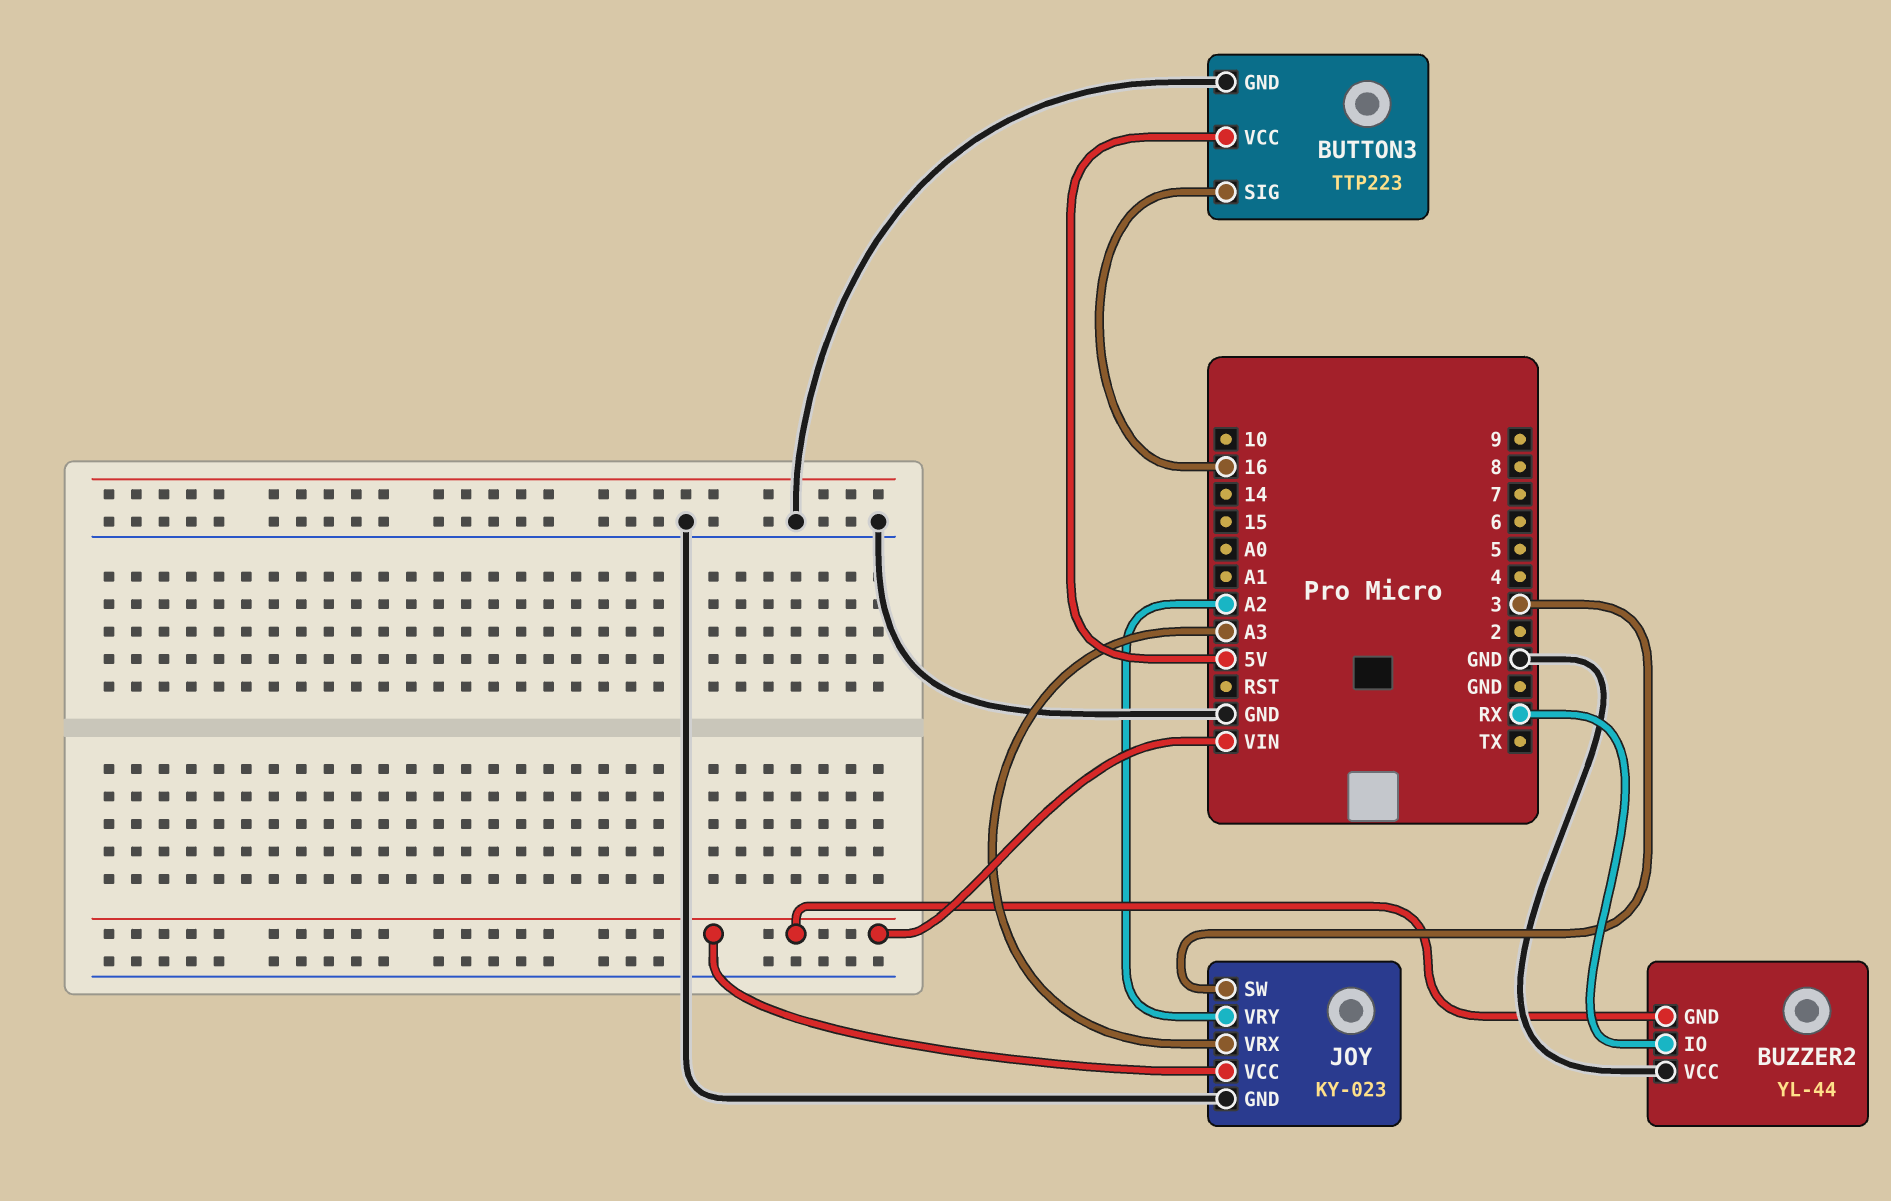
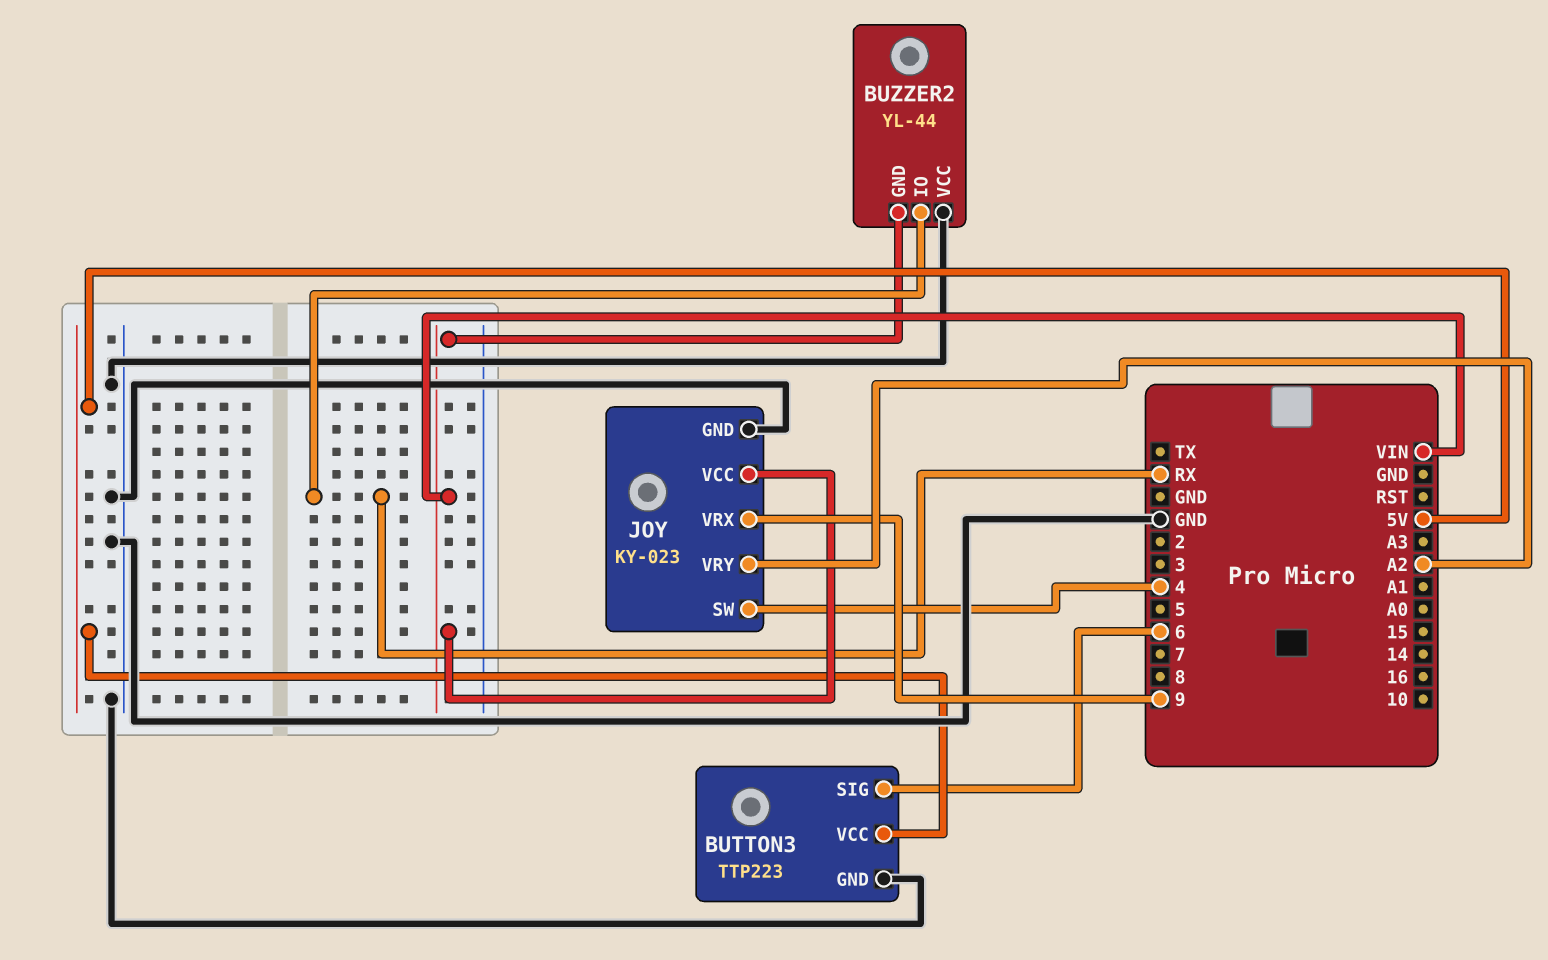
BUTTON3 pin SIG: 16 -> 6
JOY pin SW: 3 -> 4
JOY pin VRX: A3 -> 9

